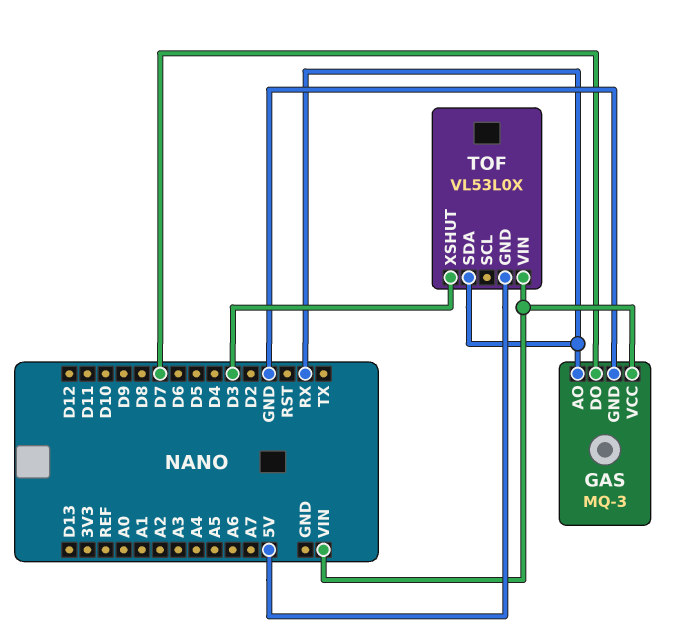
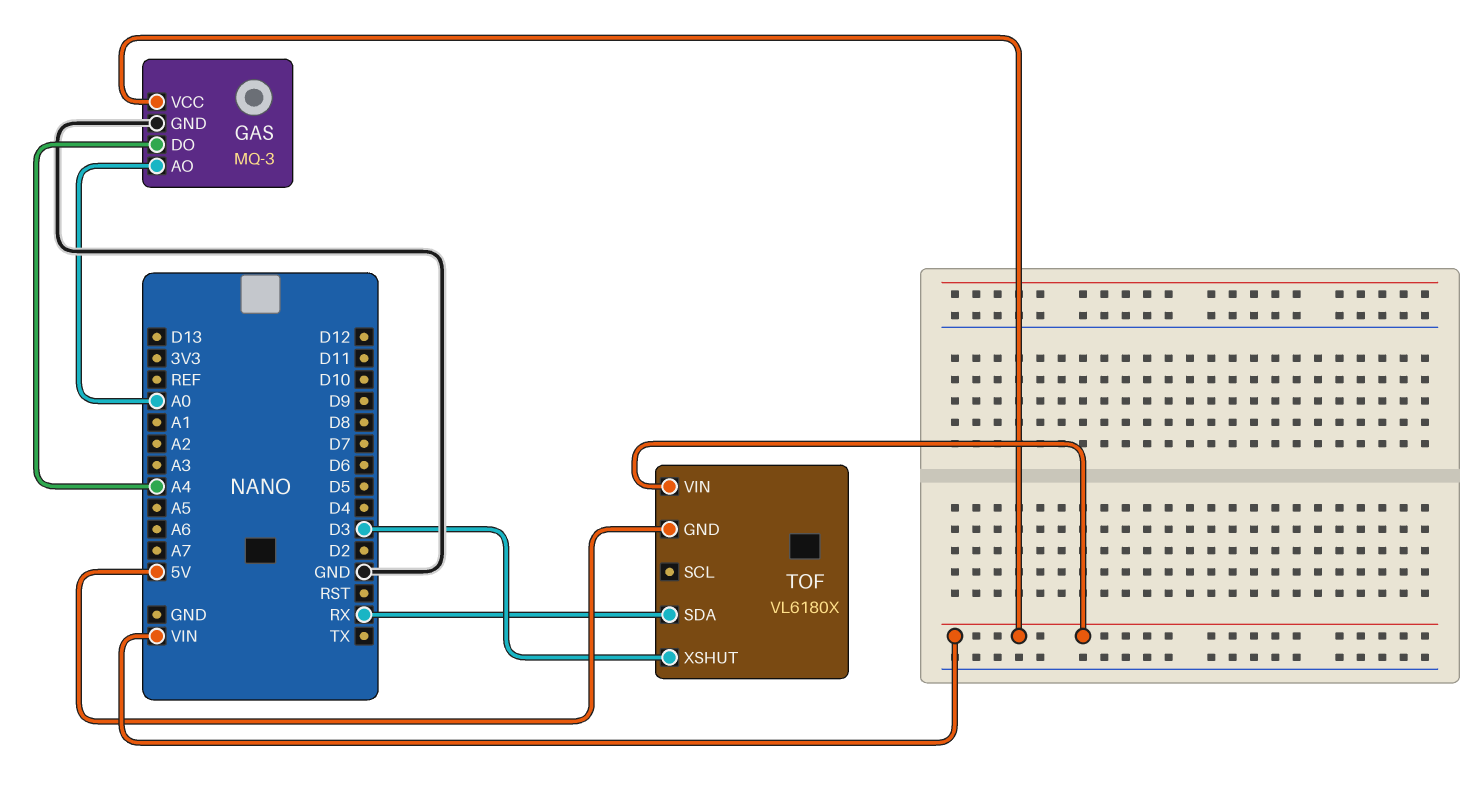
GAS pin AO: RX -> A0
GAS pin DO: D7 -> A4
TOF: VL53L0X -> VL6180X

